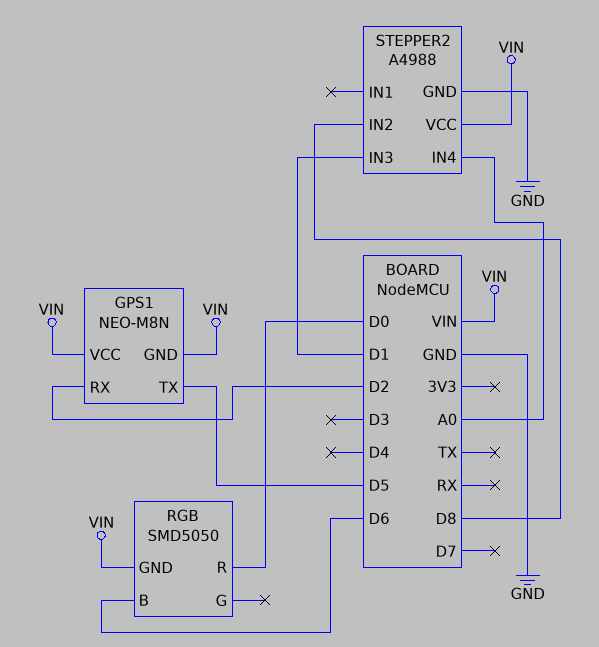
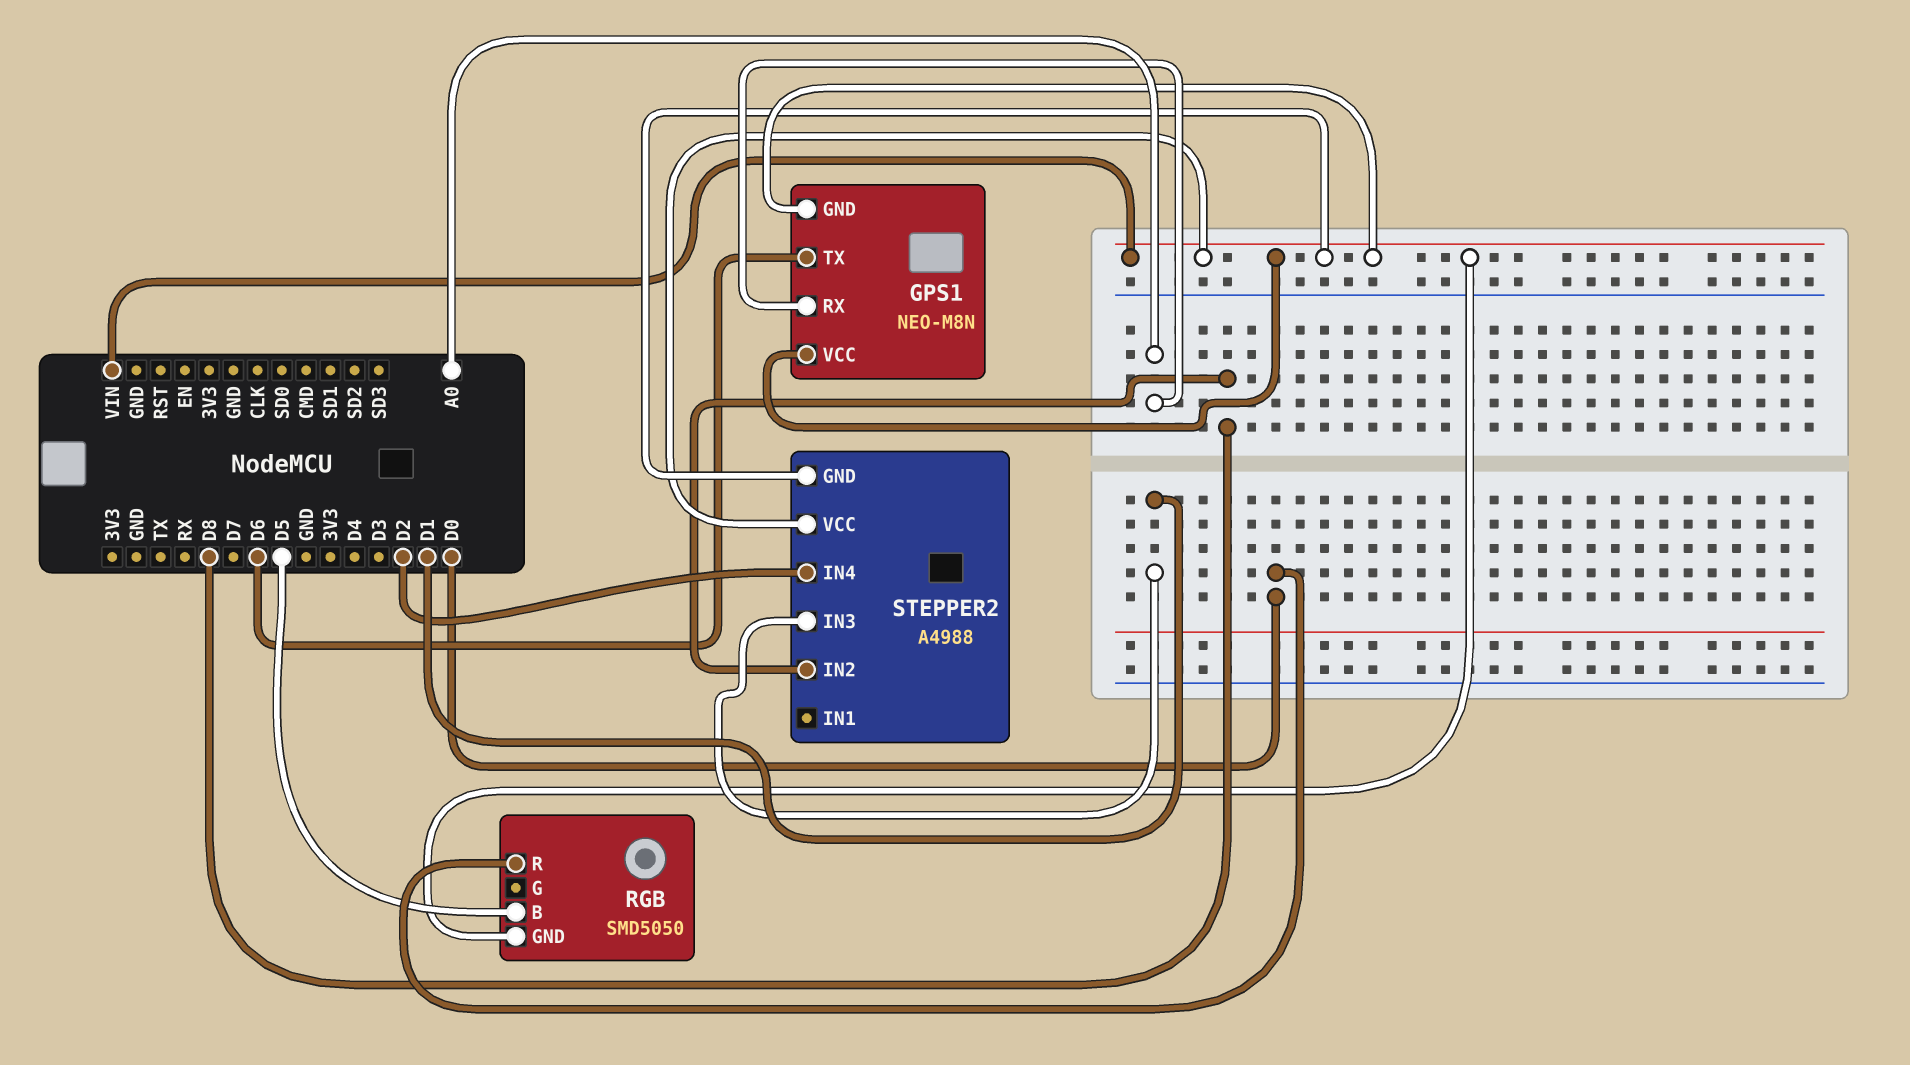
GPS1 pin RX: D2 -> A0
GPS1 pin TX: D5 -> D6
RGB pin B: D6 -> D5
STEPPER2 pin GND: GND -> VIN
STEPPER2 pin IN4: A0 -> D2

